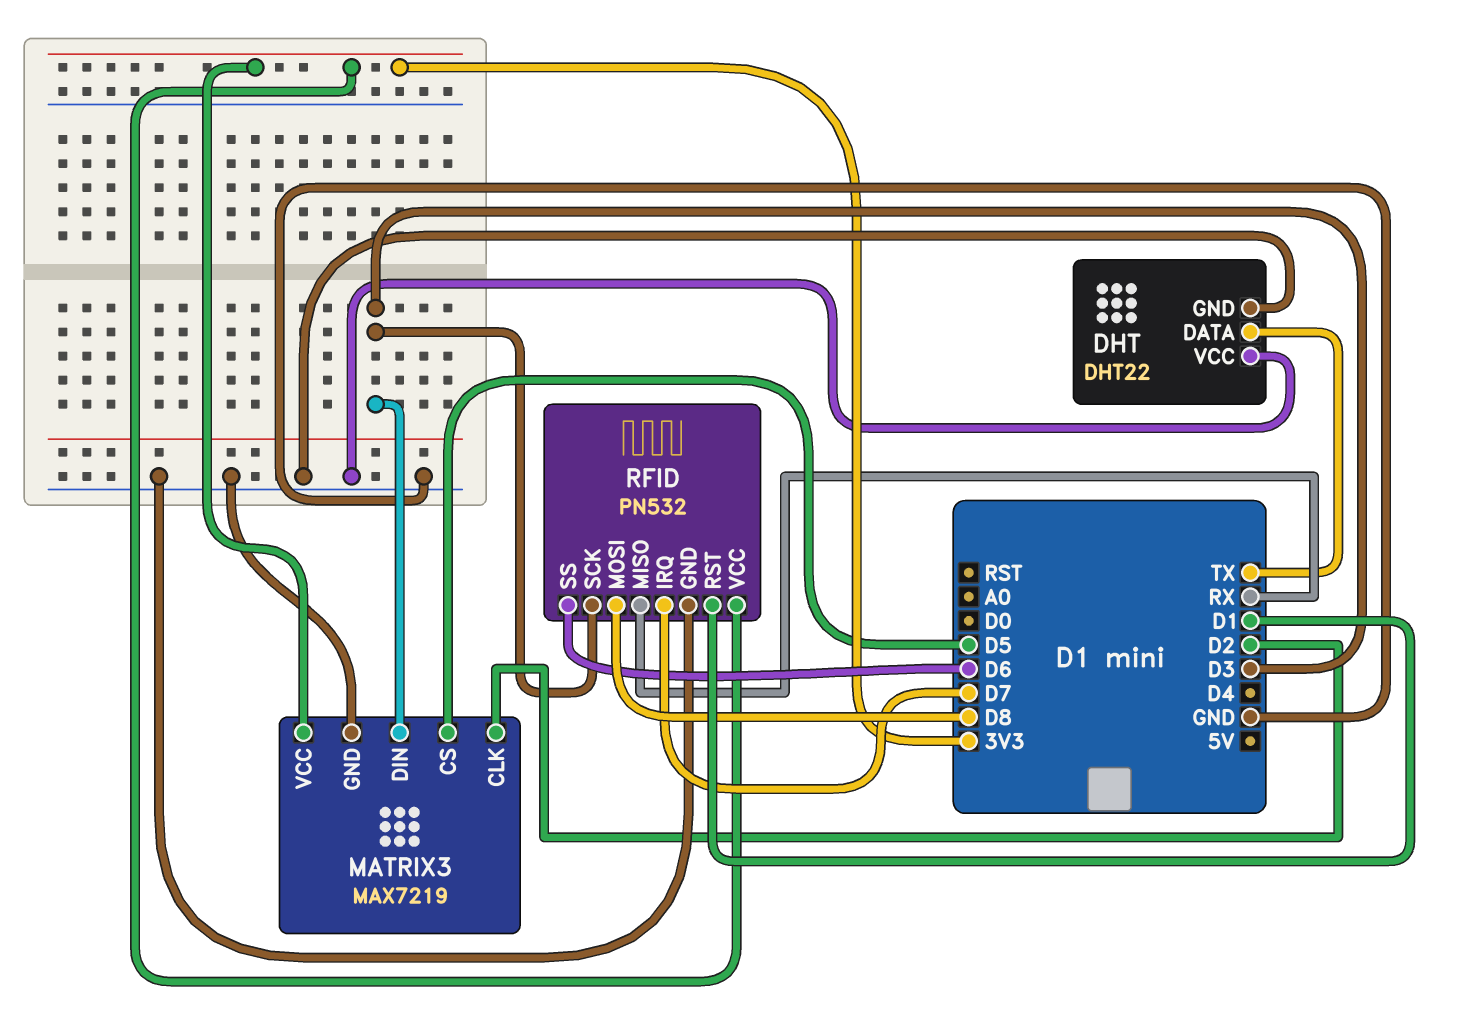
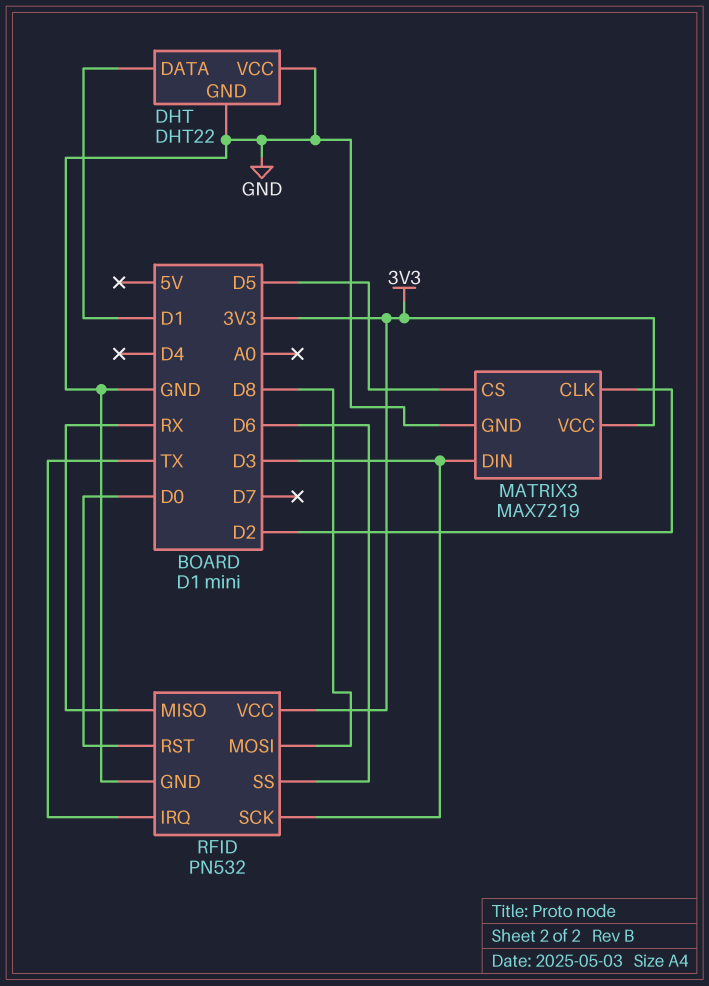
DHT pin DATA: TX -> D1
RFID pin IRQ: D7 -> TX
RFID pin RST: D1 -> D0

